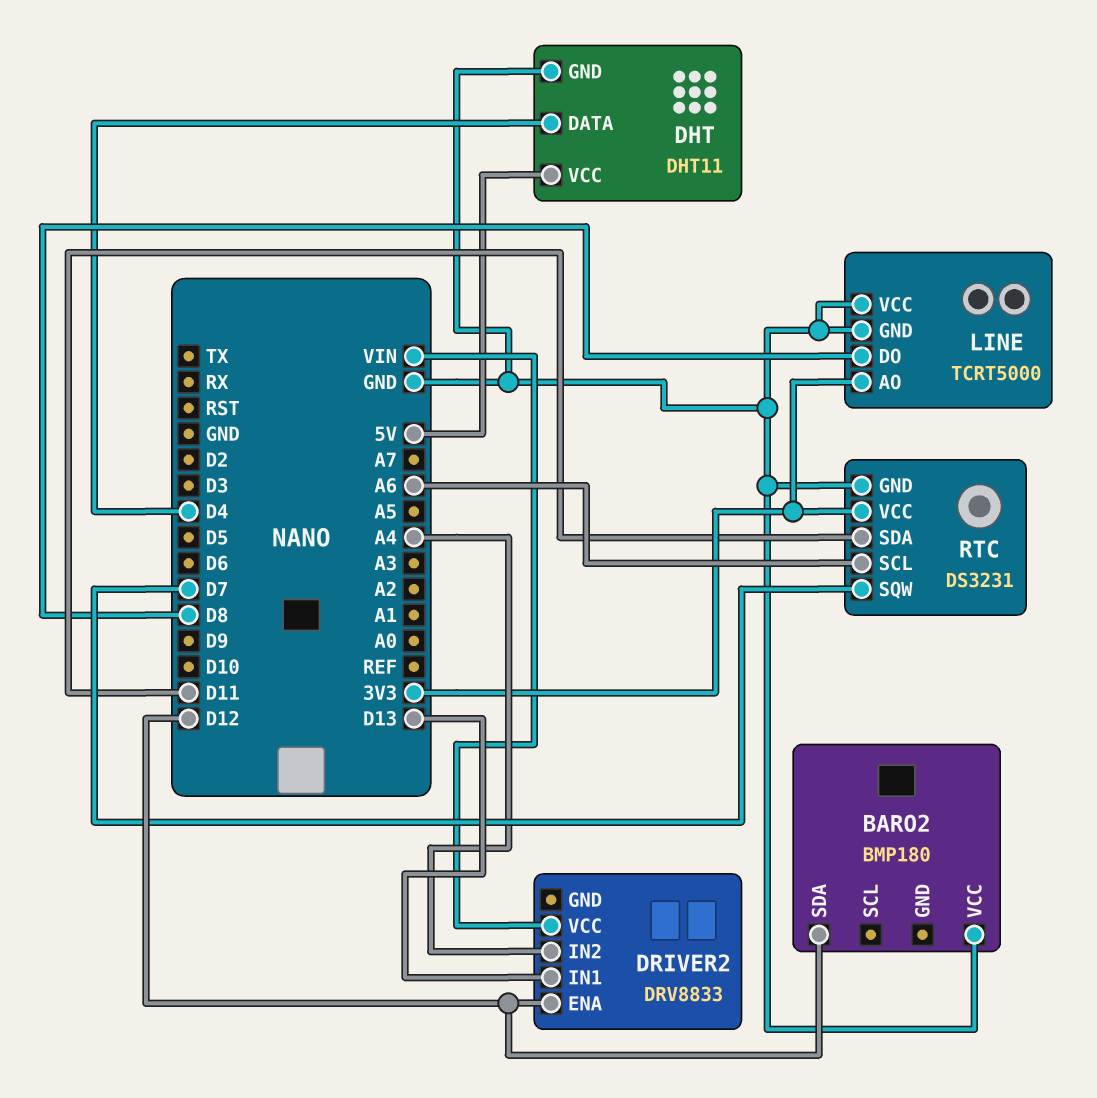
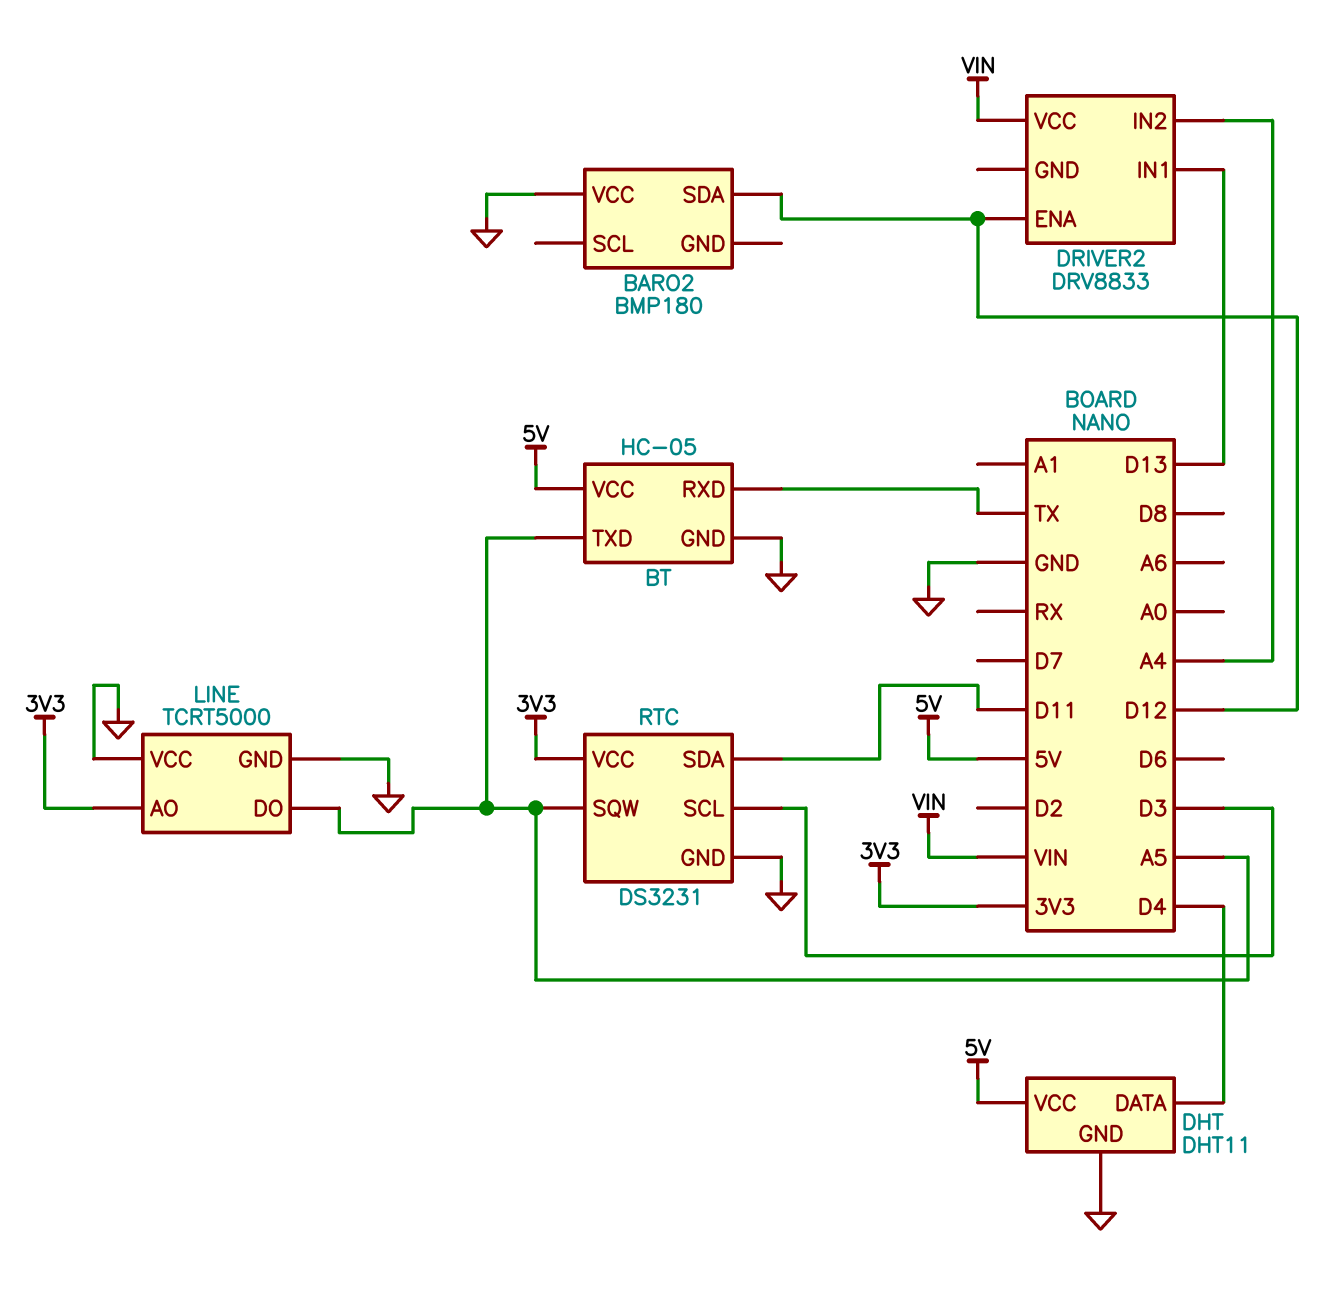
BT: none -> HC-05
BT pin GND: none -> GND
BT pin RXD: none -> TX
BT pin TXD: none -> A5
BT pin VCC: none -> 5V
LINE pin DO: D8 -> A5
RTC pin SCL: A6 -> D3
RTC pin SQW: D7 -> A5

